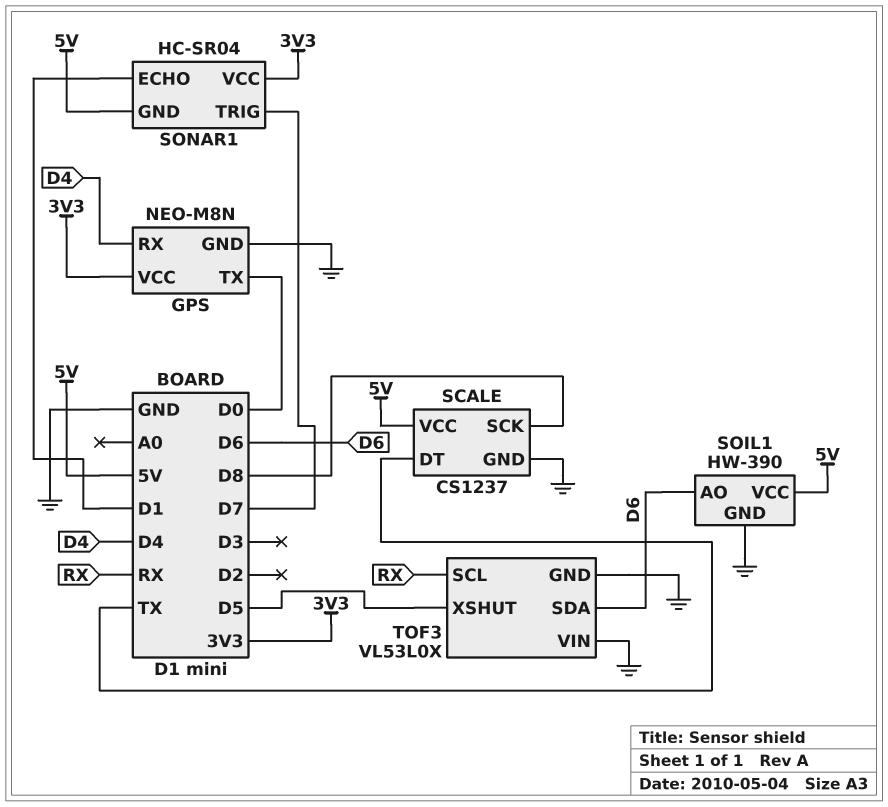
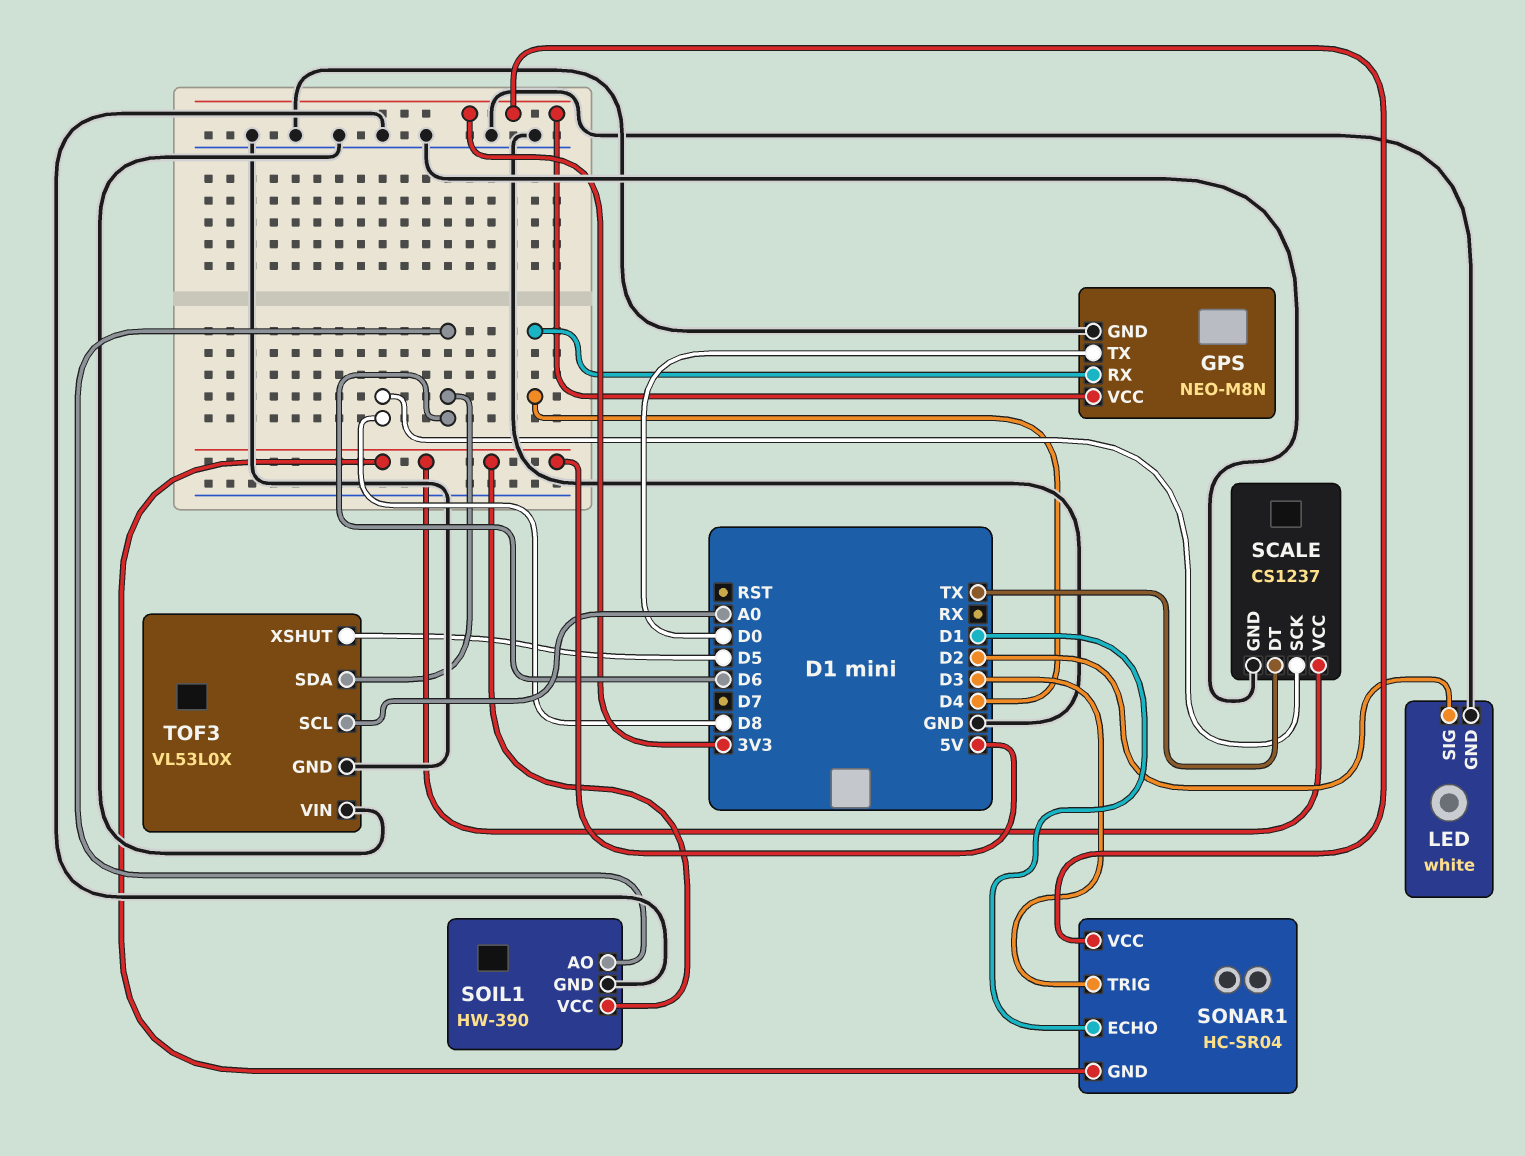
LED: none -> white
LED pin GND: none -> GND
LED pin SIG: none -> D2
SONAR1 pin TRIG: D7 -> D3
TOF3 pin SCL: RX -> A0

